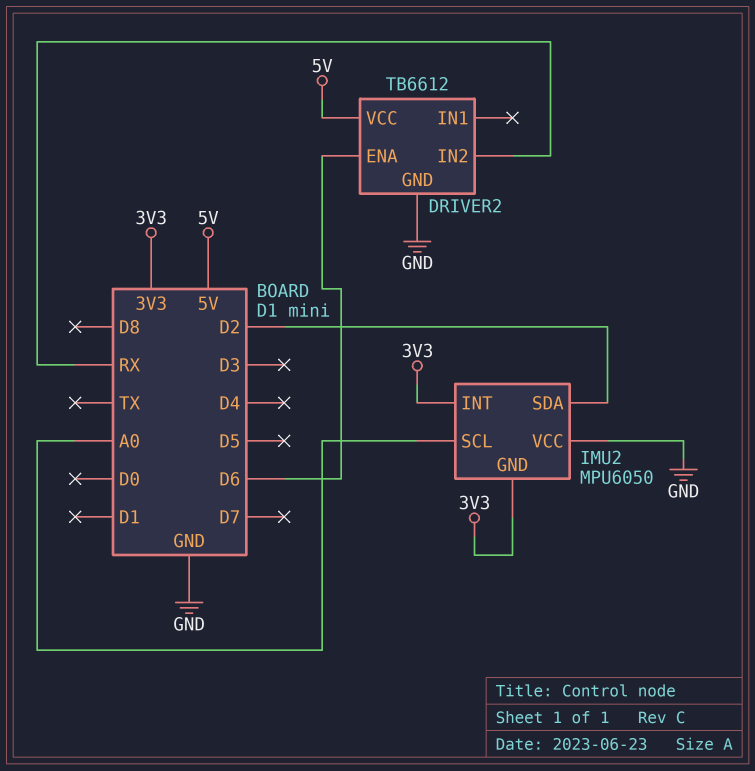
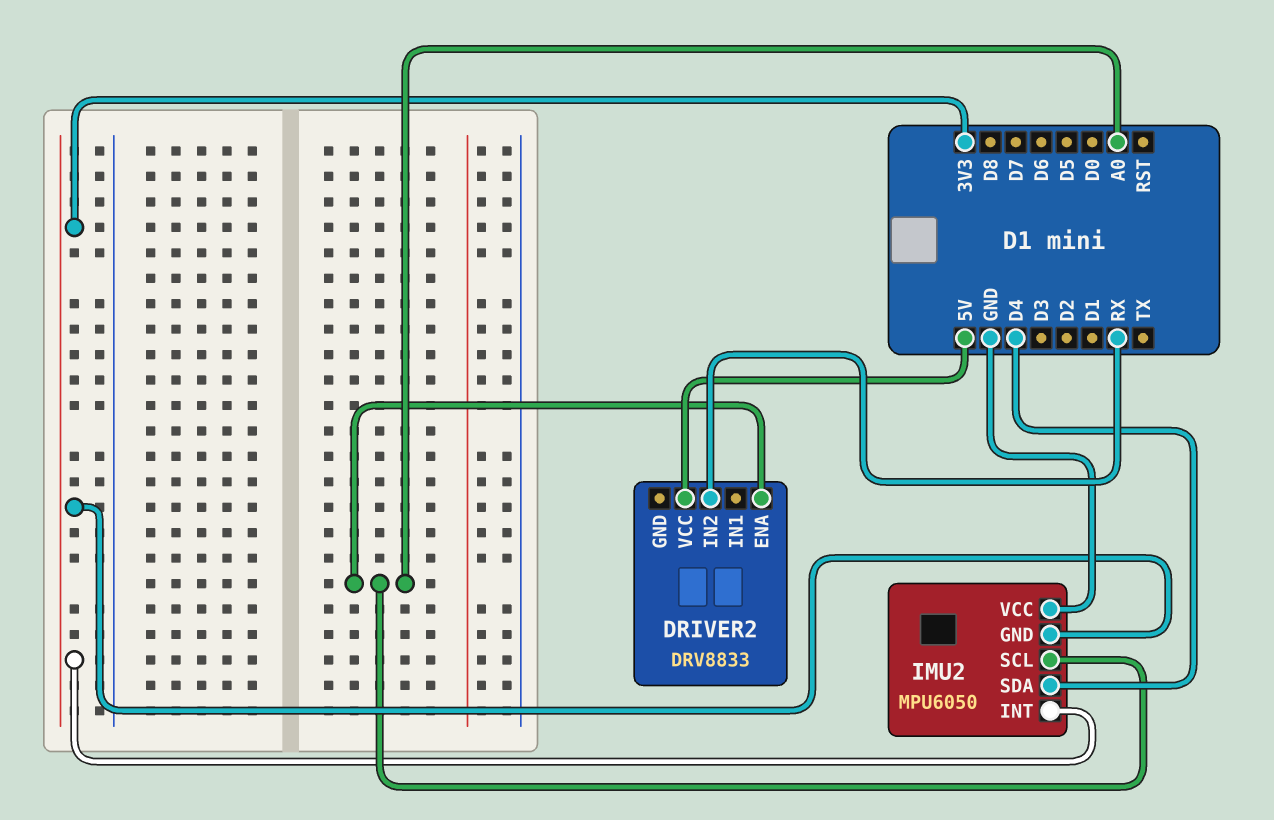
DRIVER2: TB6612 -> DRV8833
DRIVER2 pin ENA: D6 -> A0
DRIVER2 pin GND: GND -> none
IMU2 pin SDA: D2 -> D4

